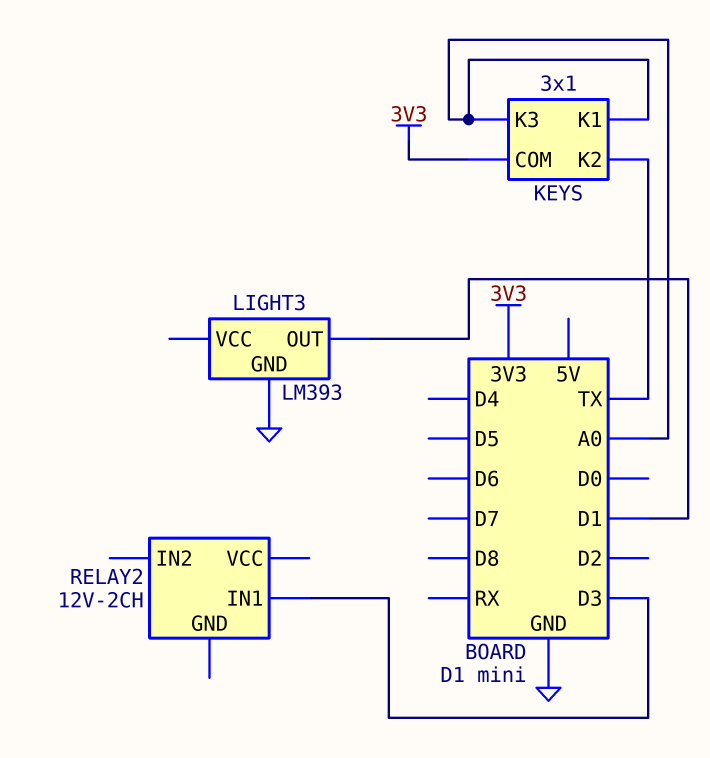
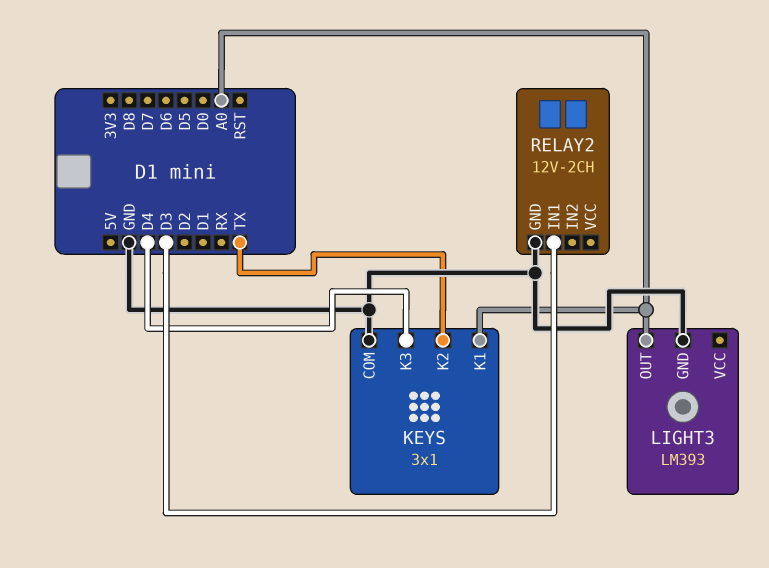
KEYS pin COM: 3V3 -> GND
KEYS pin K3: A0 -> D4
LIGHT3 pin OUT: D1 -> A0
RELAY2 pin GND: none -> GND

